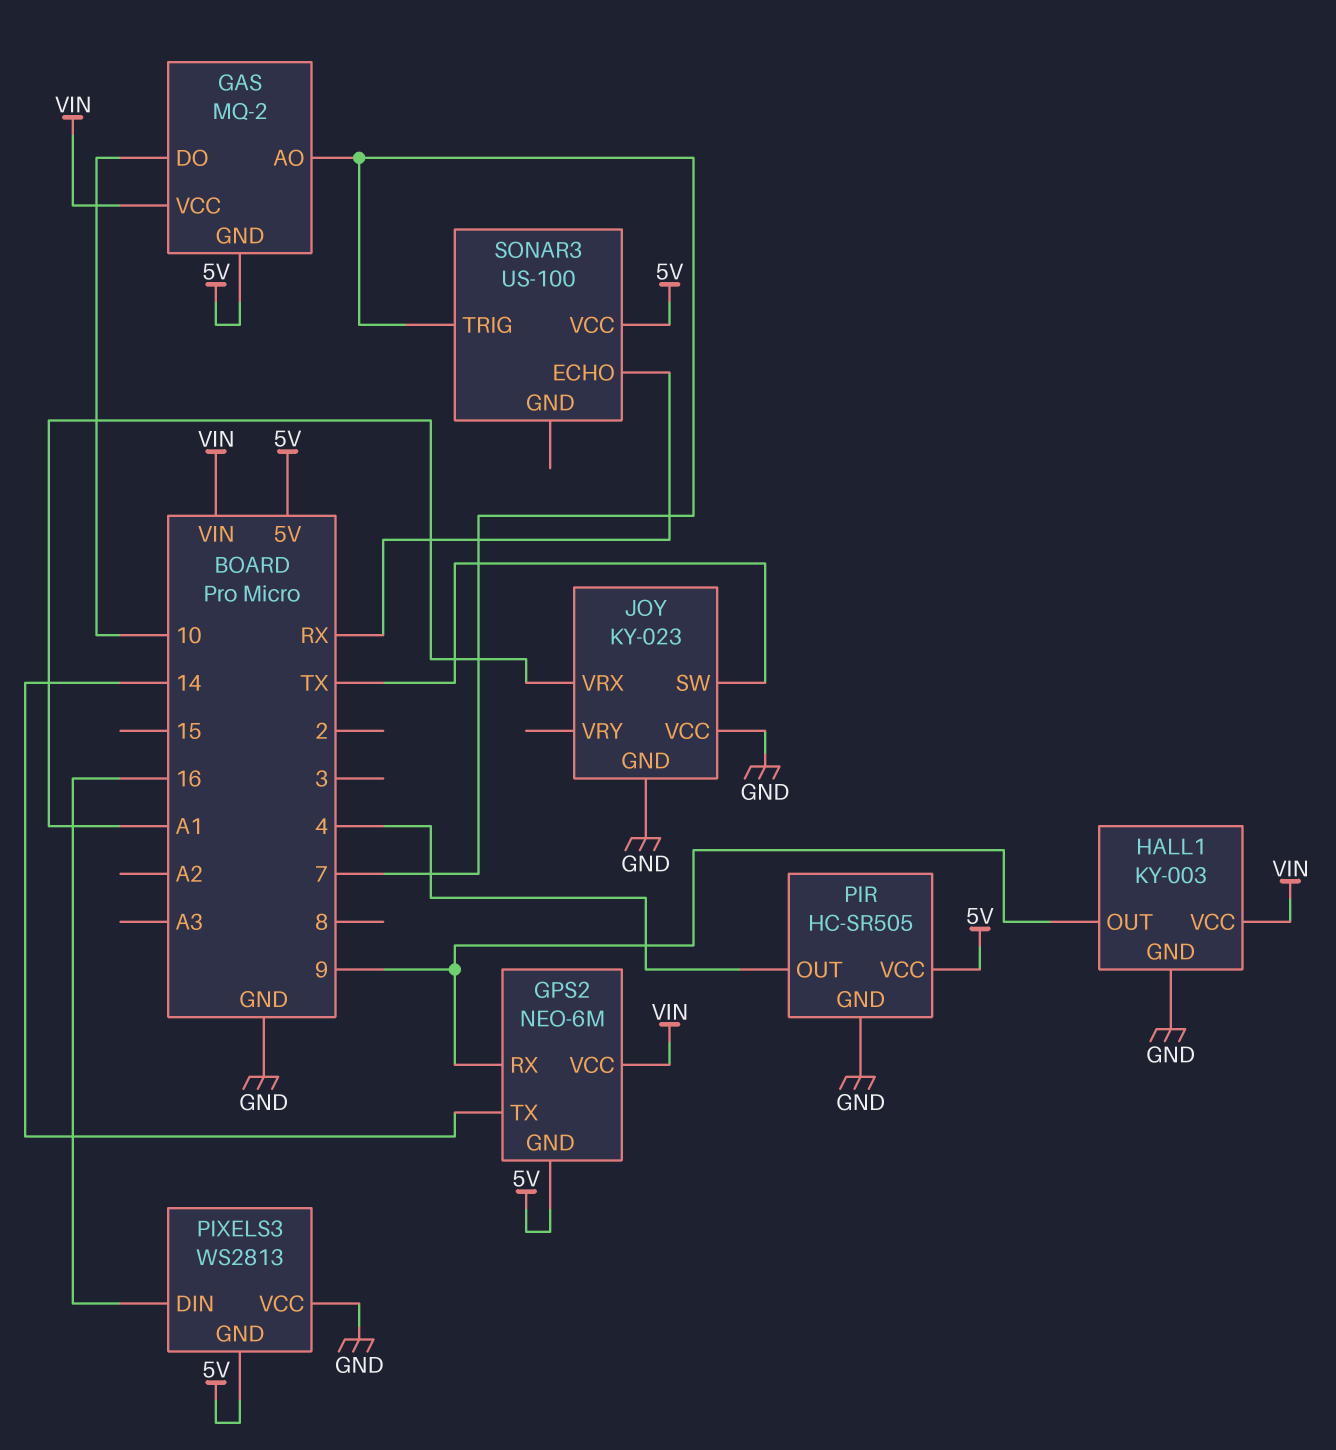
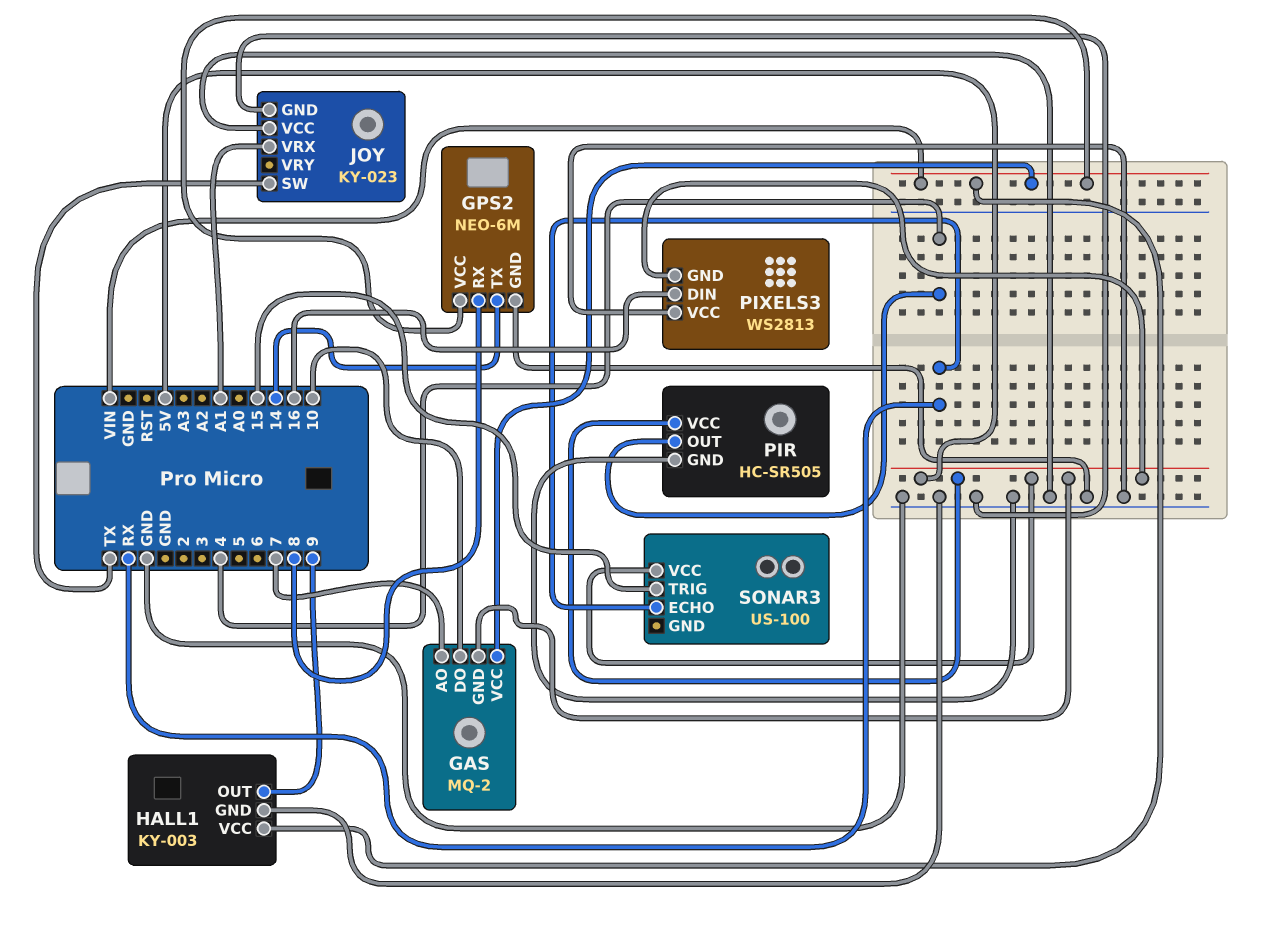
GPS2 pin GND: 5V -> GND
GPS2 pin RX: 9 -> 8
SONAR3 pin TRIG: 7 -> 15

